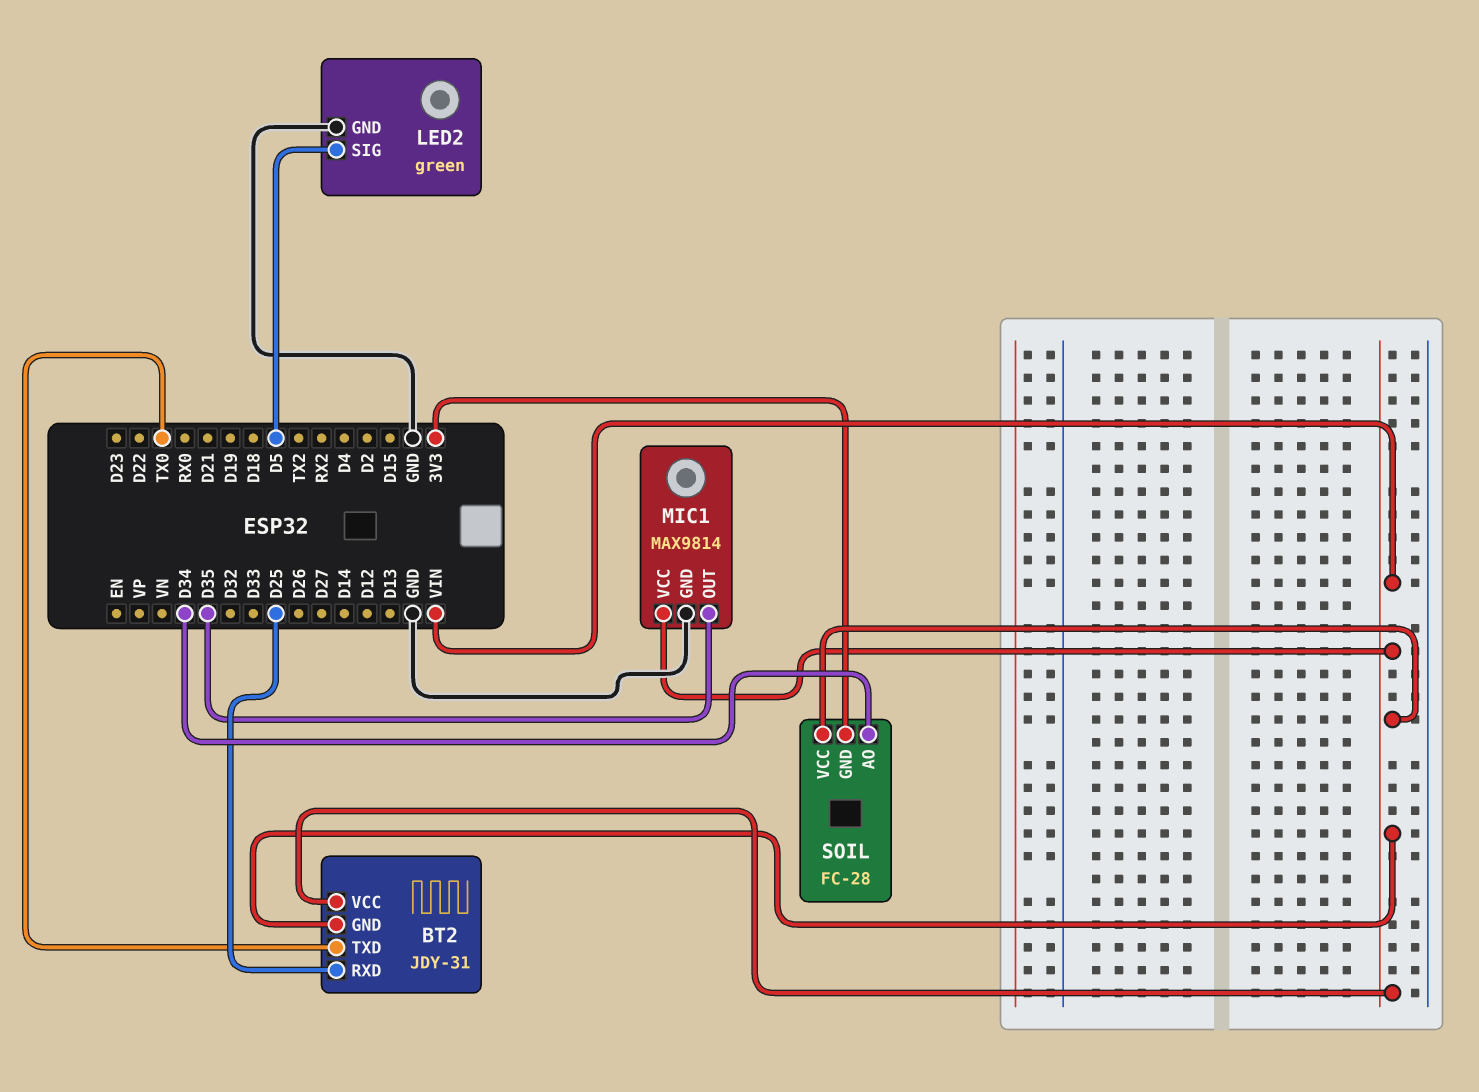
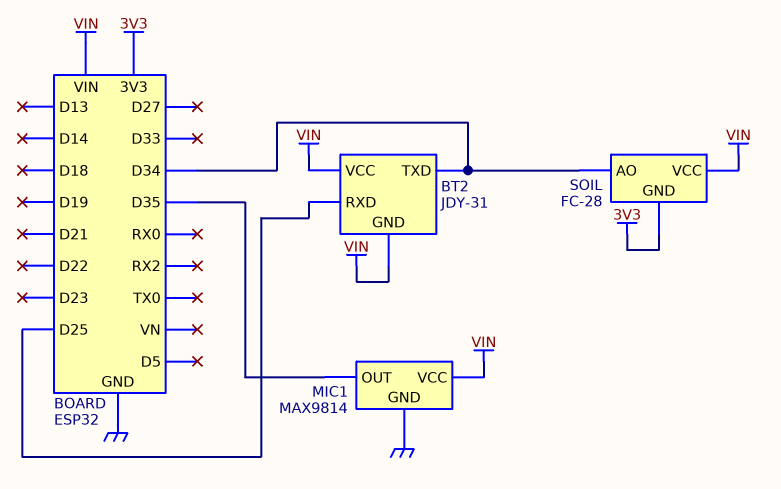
BT2 pin TXD: TX0 -> D34
LED2: green -> none
LED2 pin GND: GND -> none
LED2 pin SIG: D5 -> none

